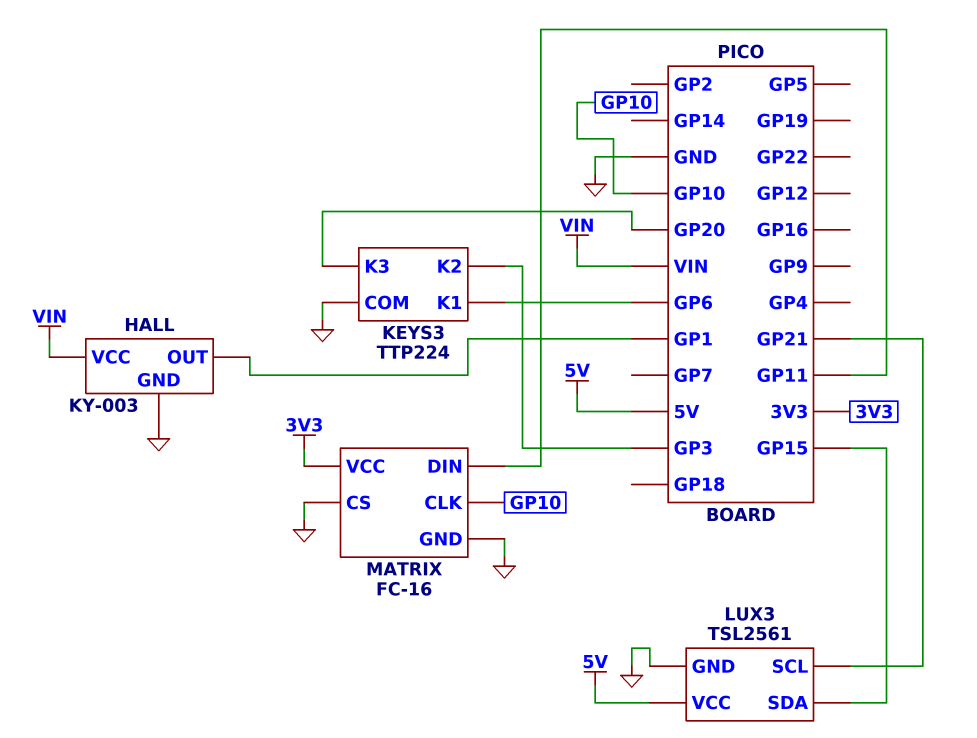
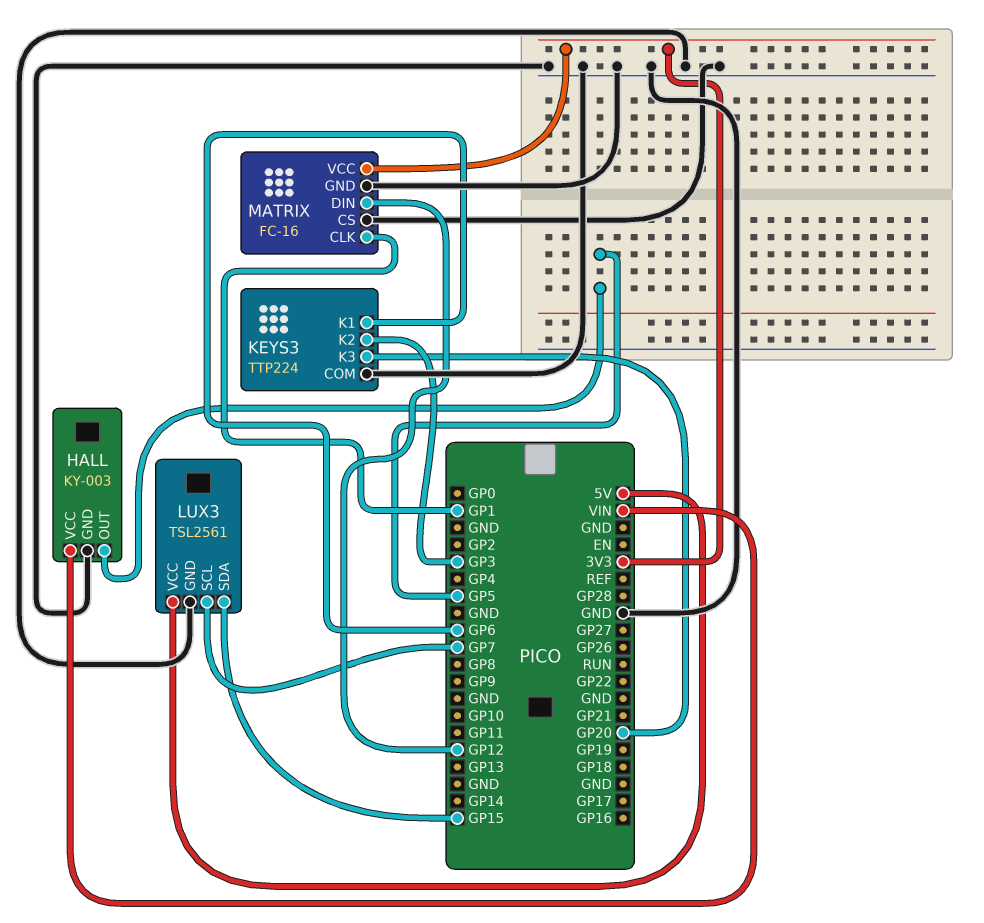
HALL pin OUT: GP1 -> GP5
LUX3 pin SCL: GP21 -> GP7
MATRIX pin CLK: GP10 -> GP1
MATRIX pin DIN: GP11 -> GP12

